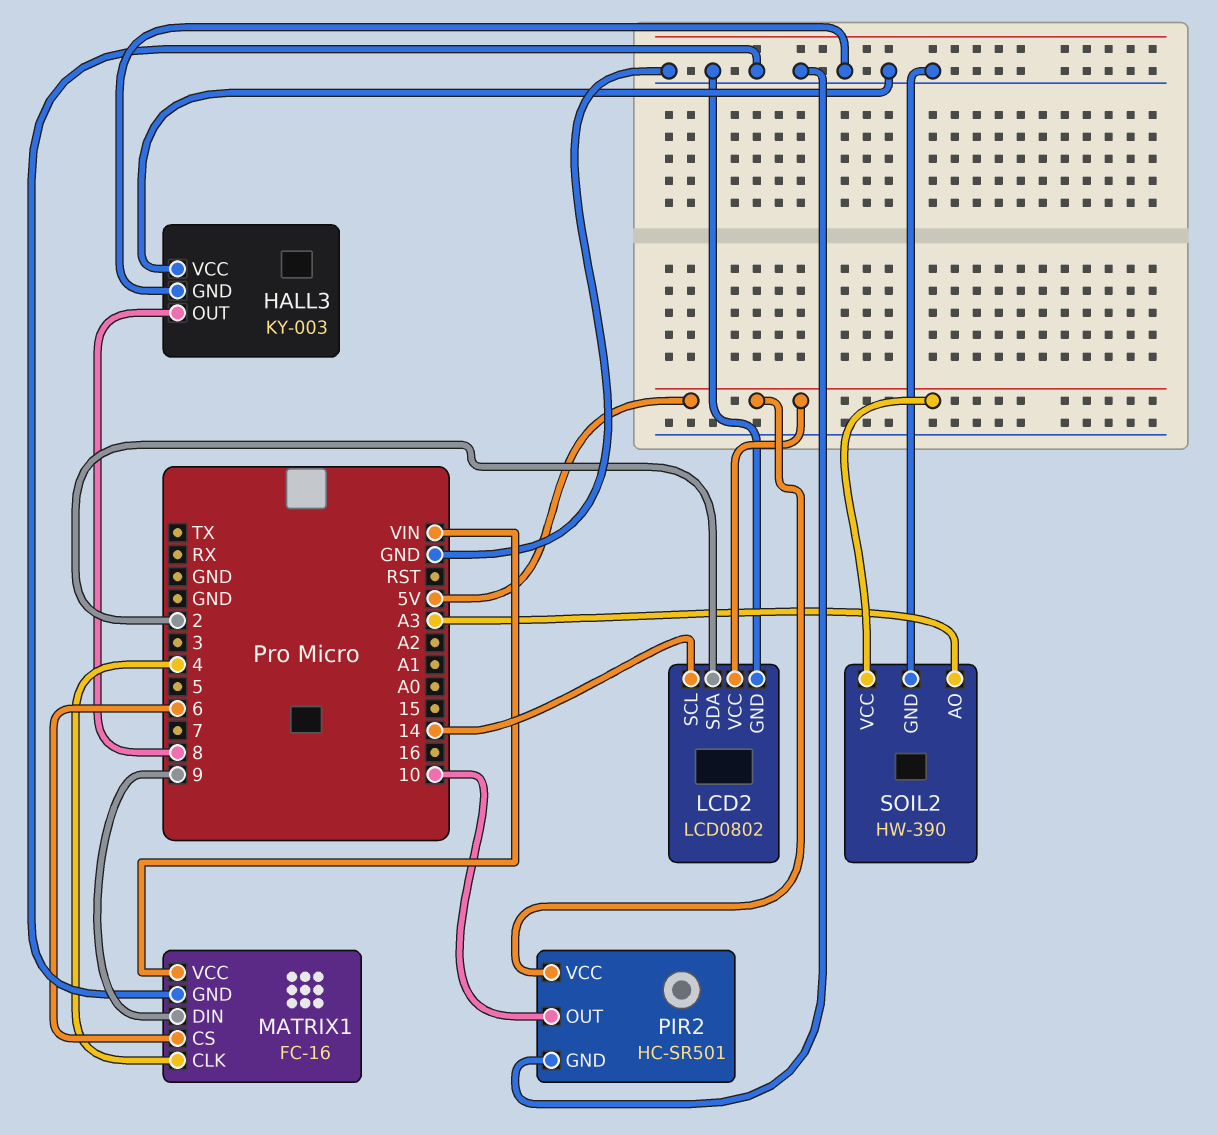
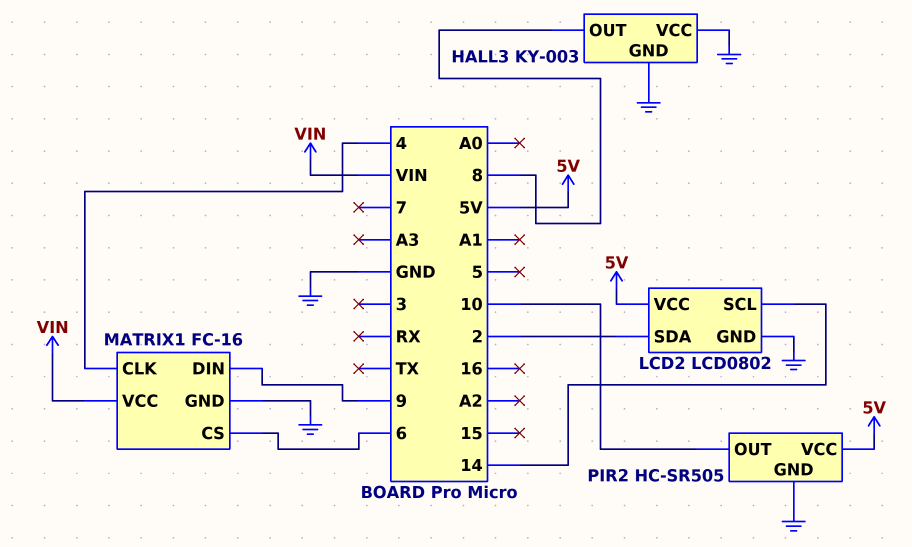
PIR2: HC-SR501 -> HC-SR505
SOIL2: HW-390 -> none
SOIL2 pin AO: A3 -> none
SOIL2 pin GND: GND -> none
SOIL2 pin VCC: 5V -> none

